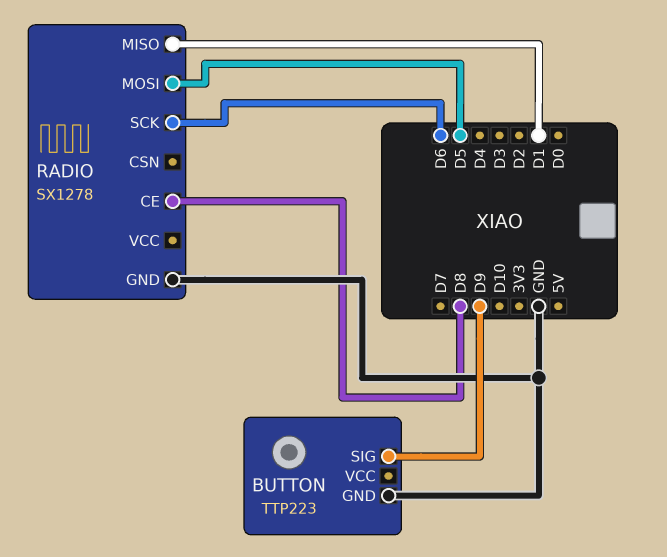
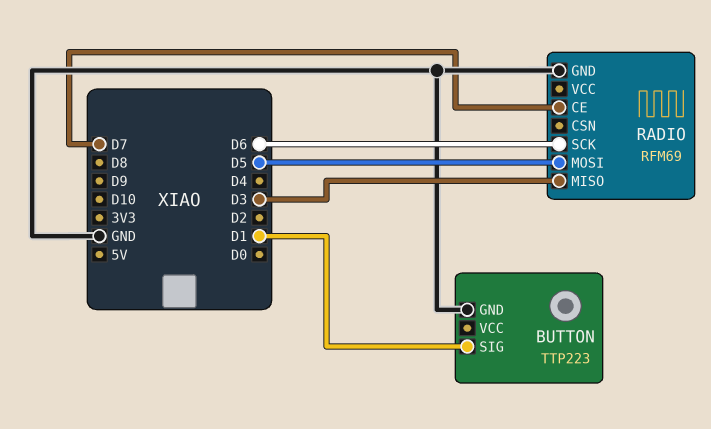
BUTTON pin SIG: D9 -> D1
RADIO: SX1278 -> RFM69
RADIO pin CE: D8 -> D7
RADIO pin MISO: D1 -> D3

